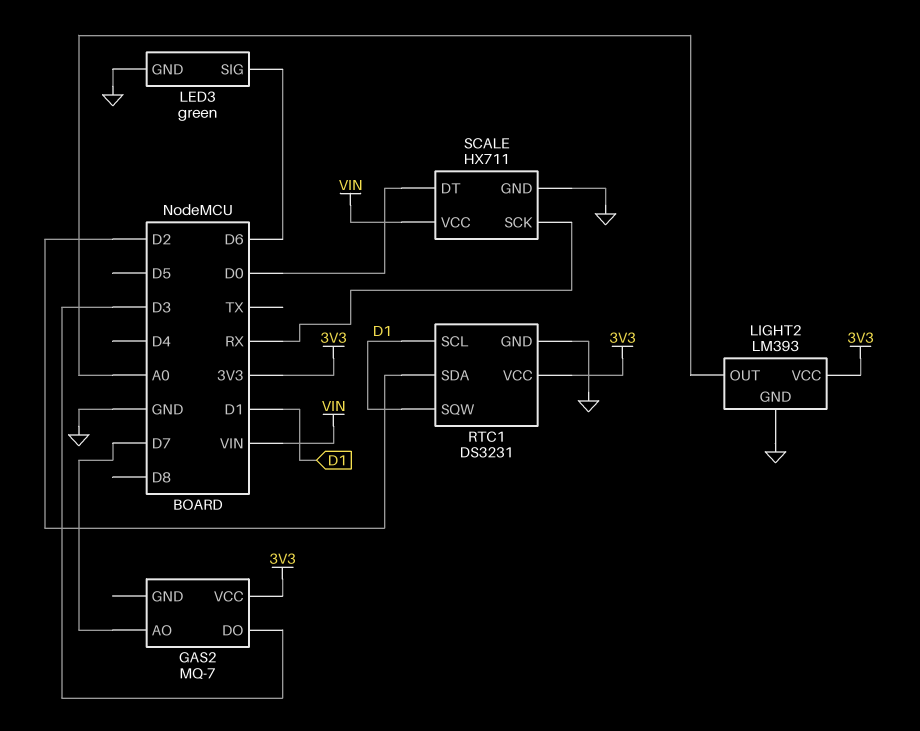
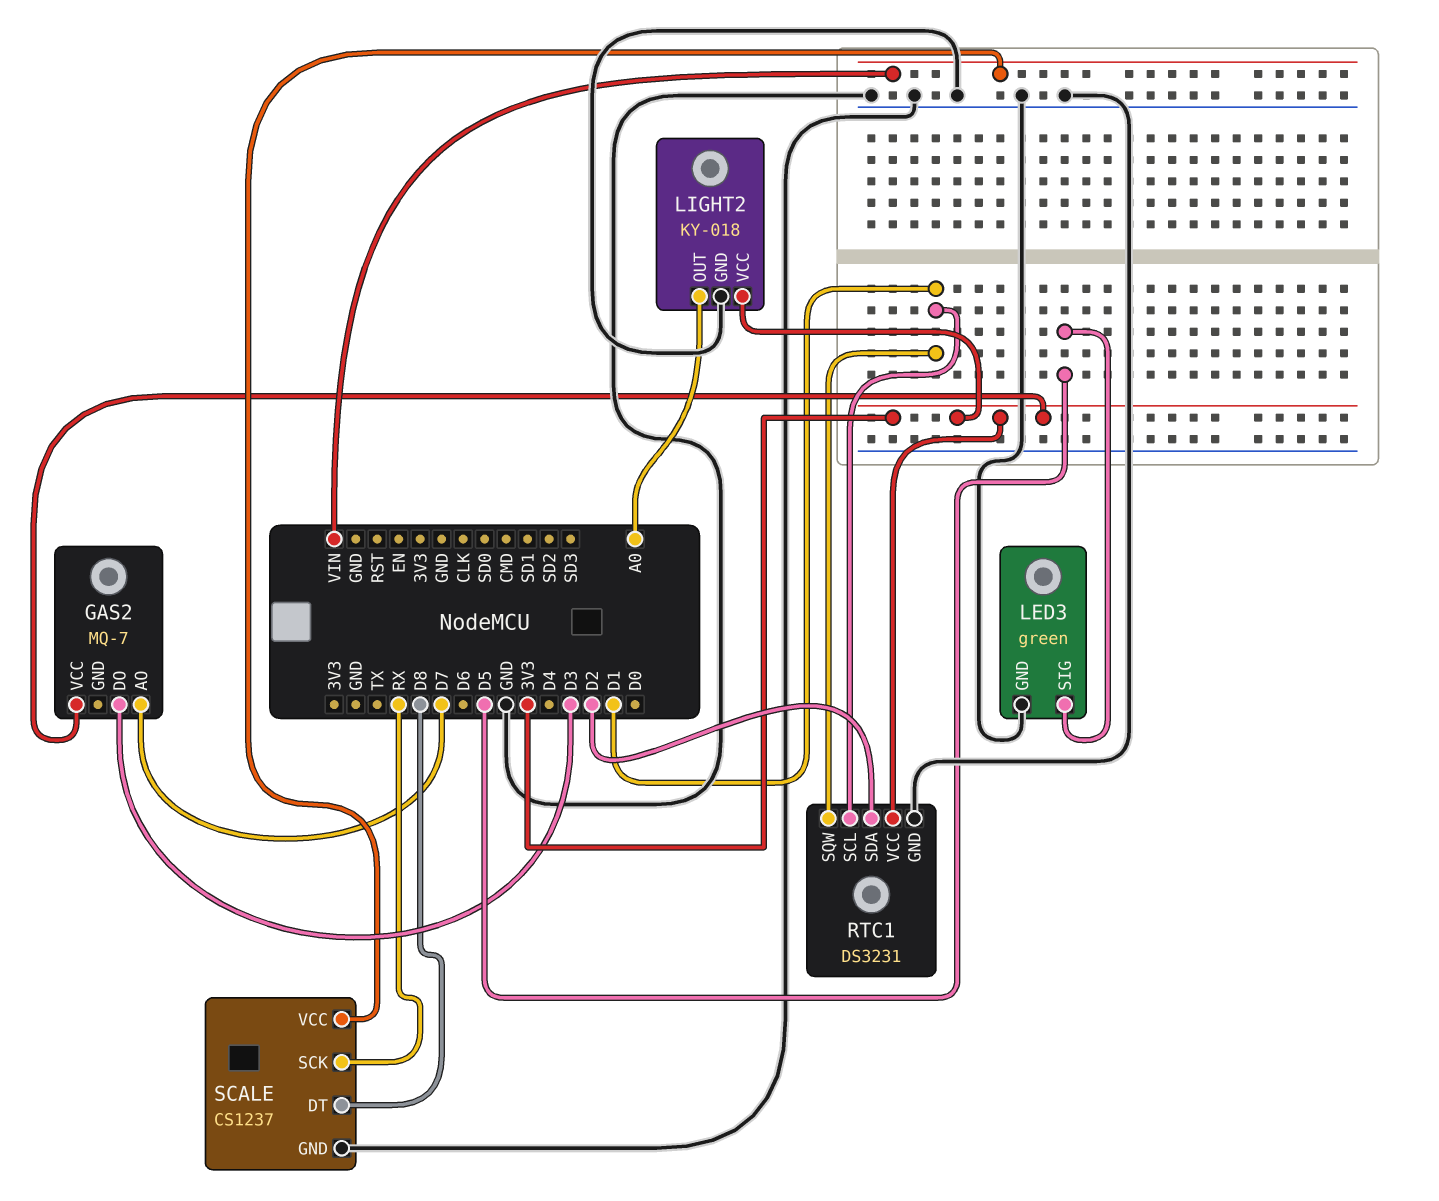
LED3 pin SIG: D6 -> D5
LIGHT2: LM393 -> KY-018
SCALE: HX711 -> CS1237
SCALE pin DT: D0 -> D8

